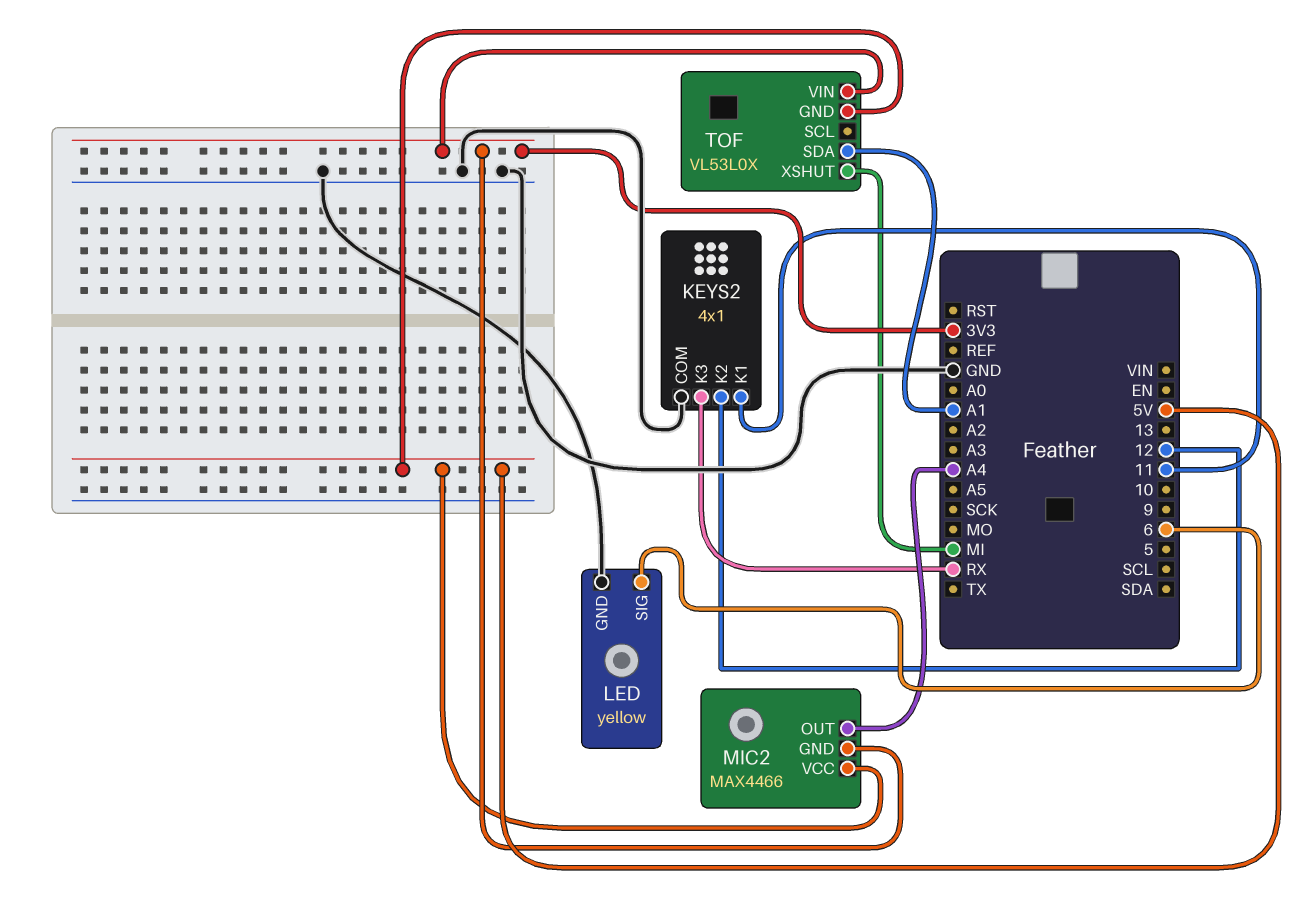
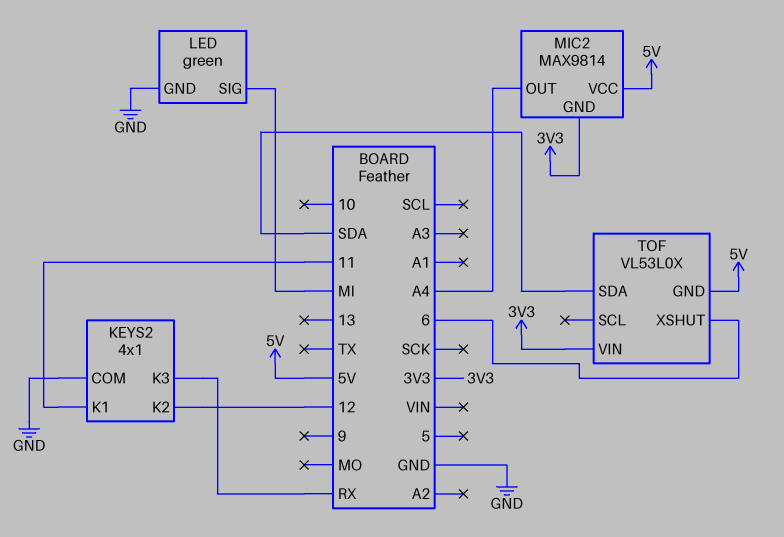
LED: yellow -> green
LED pin SIG: 6 -> MI
MIC2: MAX4466 -> MAX9814
TOF pin SDA: A1 -> SDA
TOF pin XSHUT: MI -> 6

